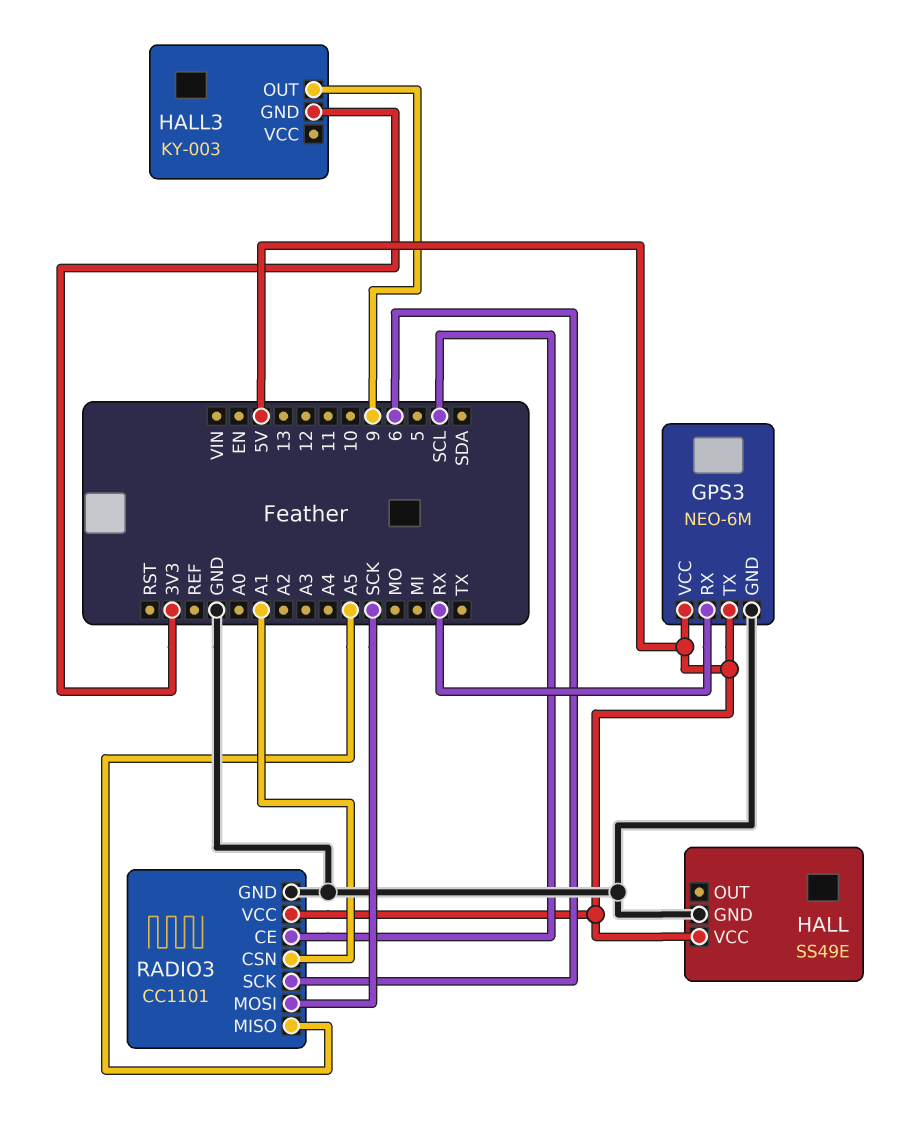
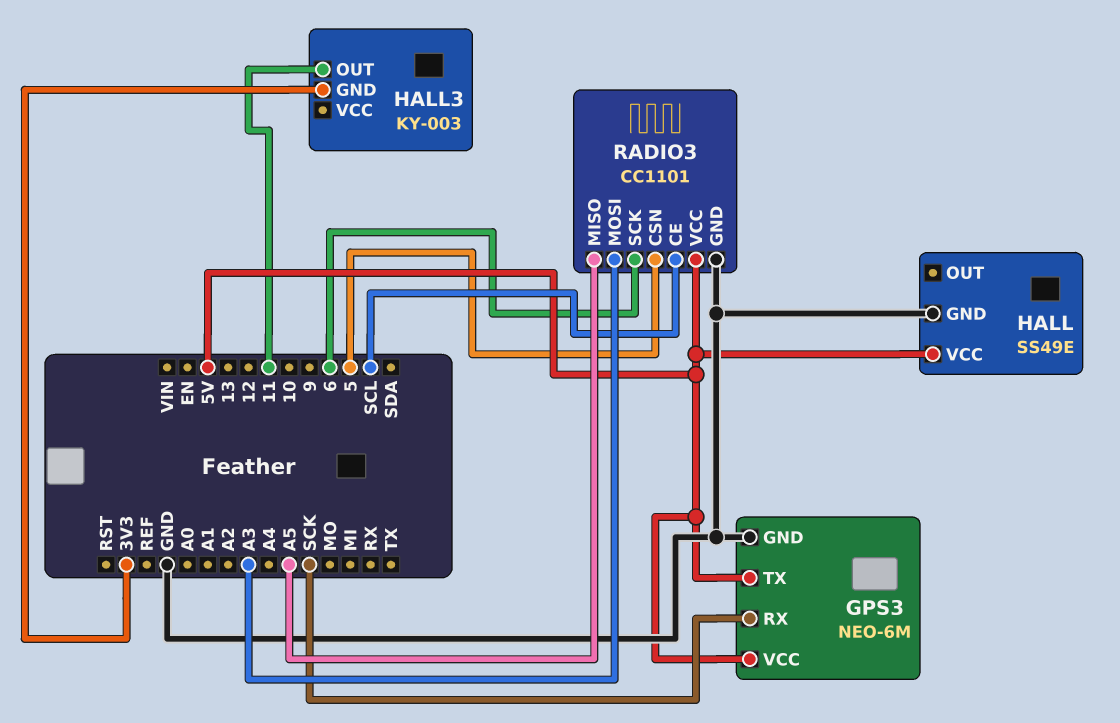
GPS3 pin RX: RX -> SCK
HALL3 pin OUT: 9 -> 11
RADIO3 pin CSN: A1 -> 5
RADIO3 pin MOSI: SCK -> A3

